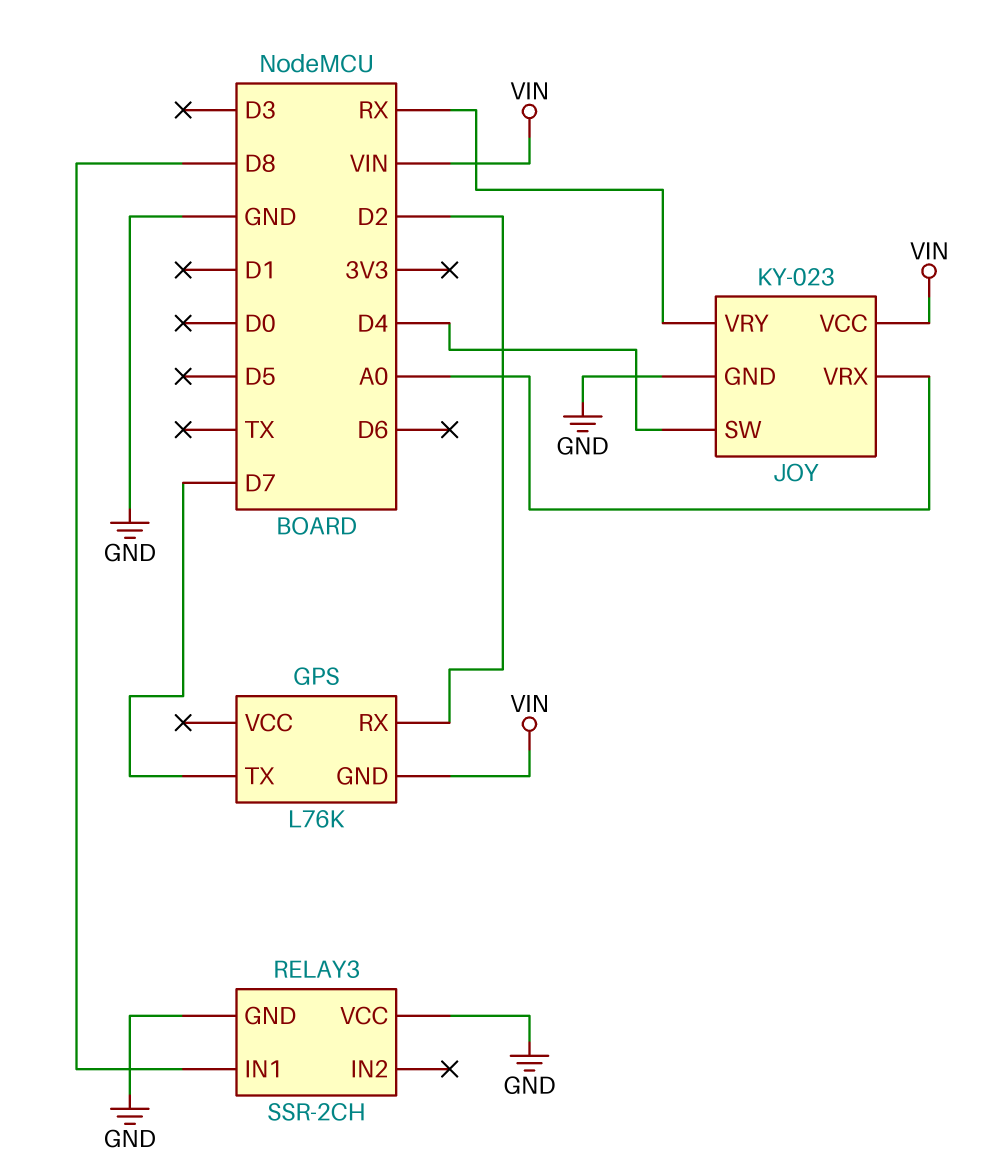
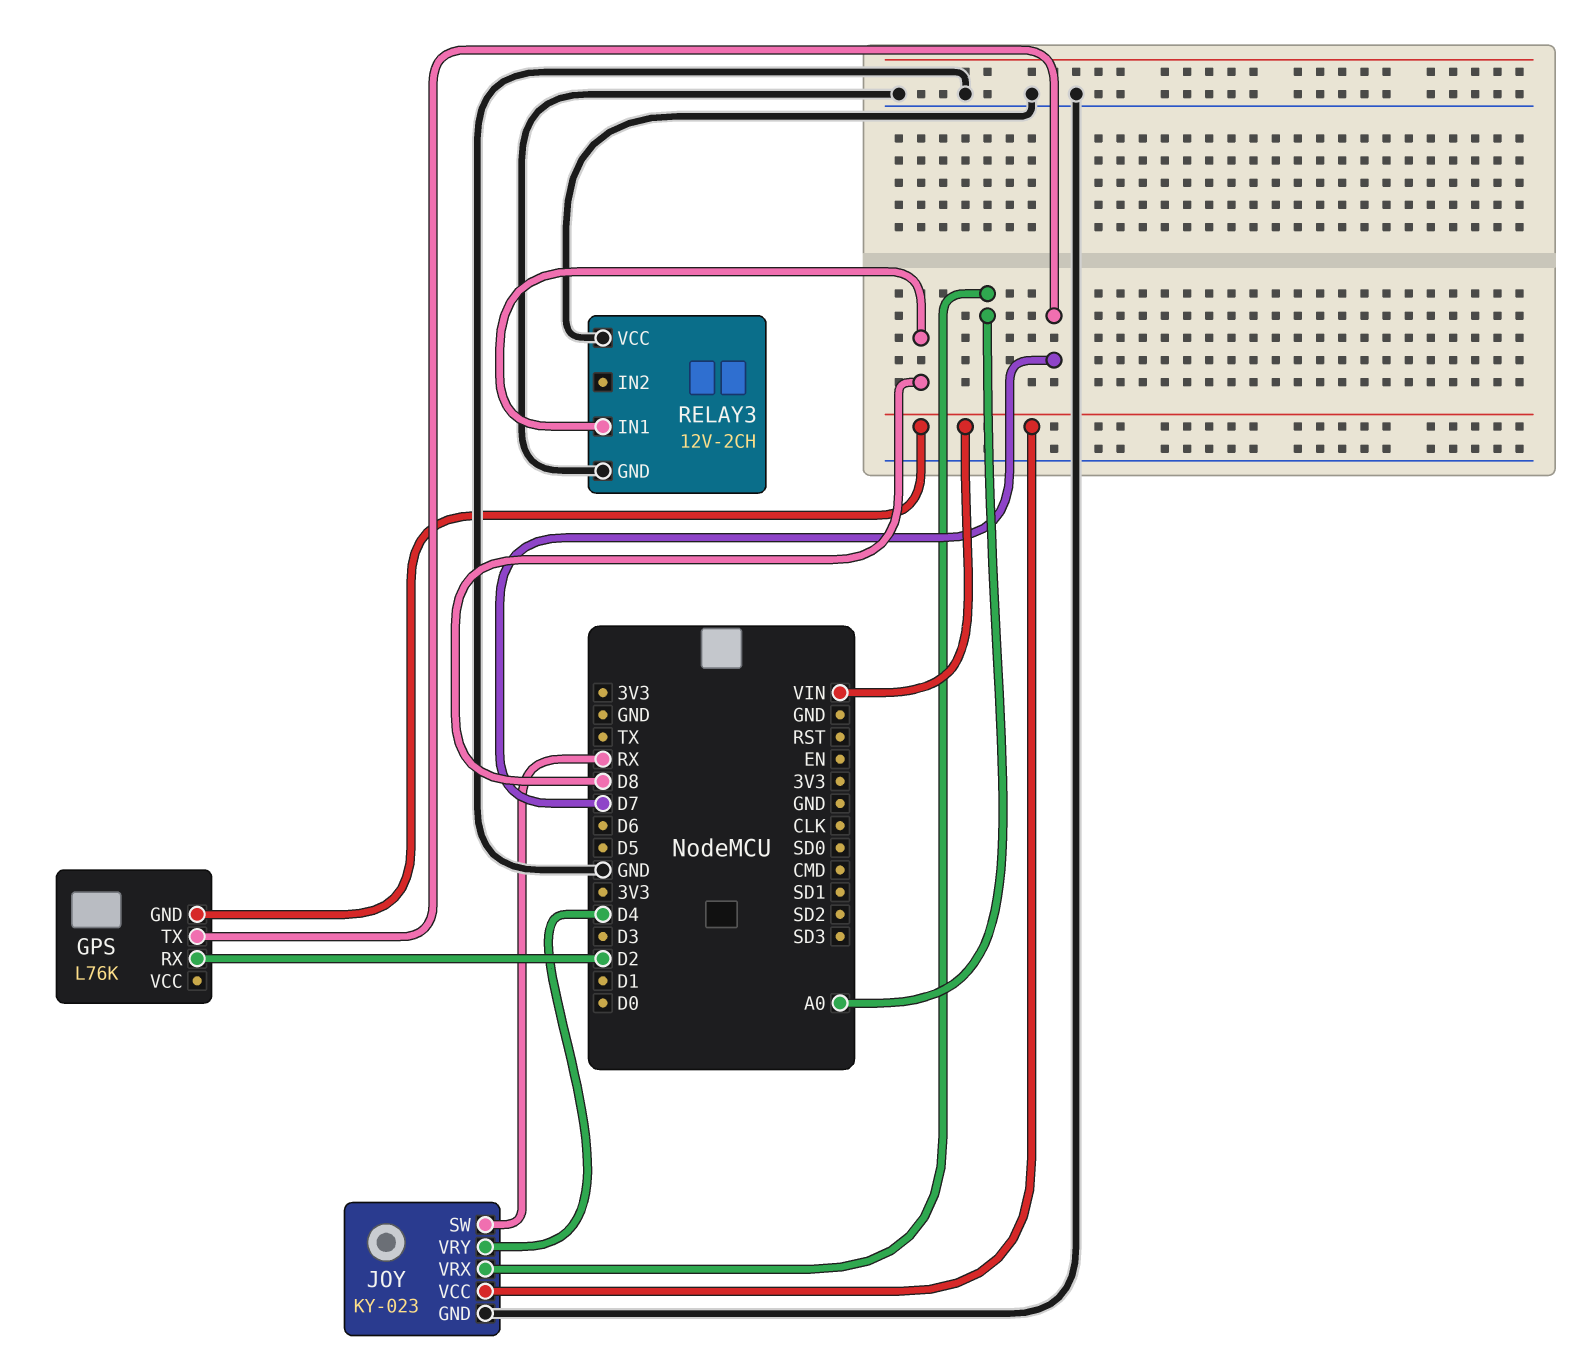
JOY pin SW: D4 -> RX
JOY pin VRY: RX -> D4
RELAY3: SSR-2CH -> 12V-2CH

